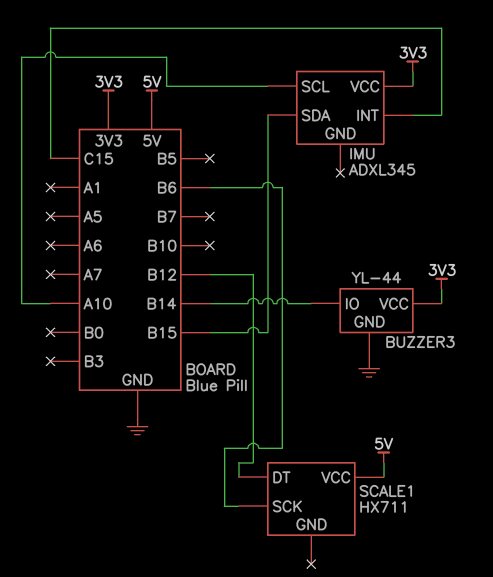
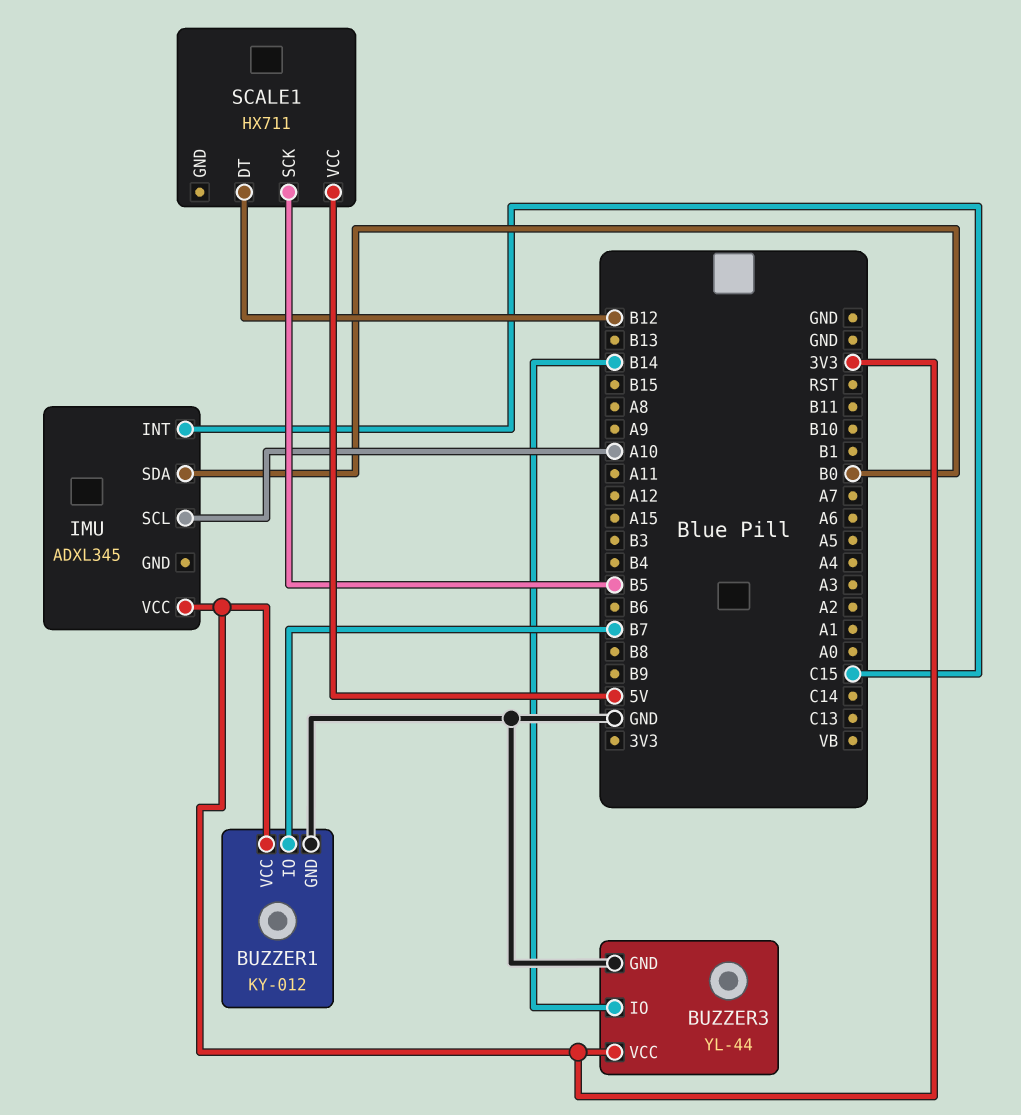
BUZZER1: none -> KY-012
BUZZER1 pin GND: none -> GND
BUZZER1 pin IO: none -> B7
BUZZER1 pin VCC: none -> 3V3
IMU pin SDA: B15 -> B0
SCALE1 pin SCK: B6 -> B5

